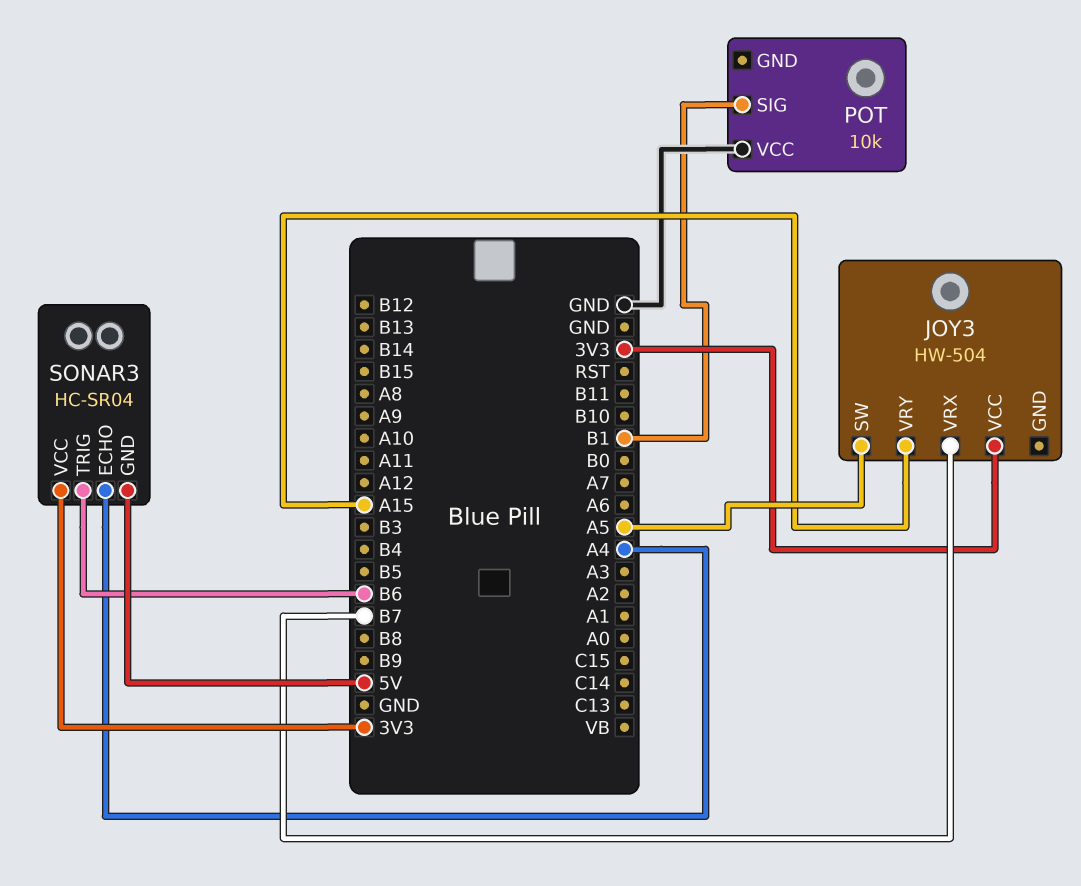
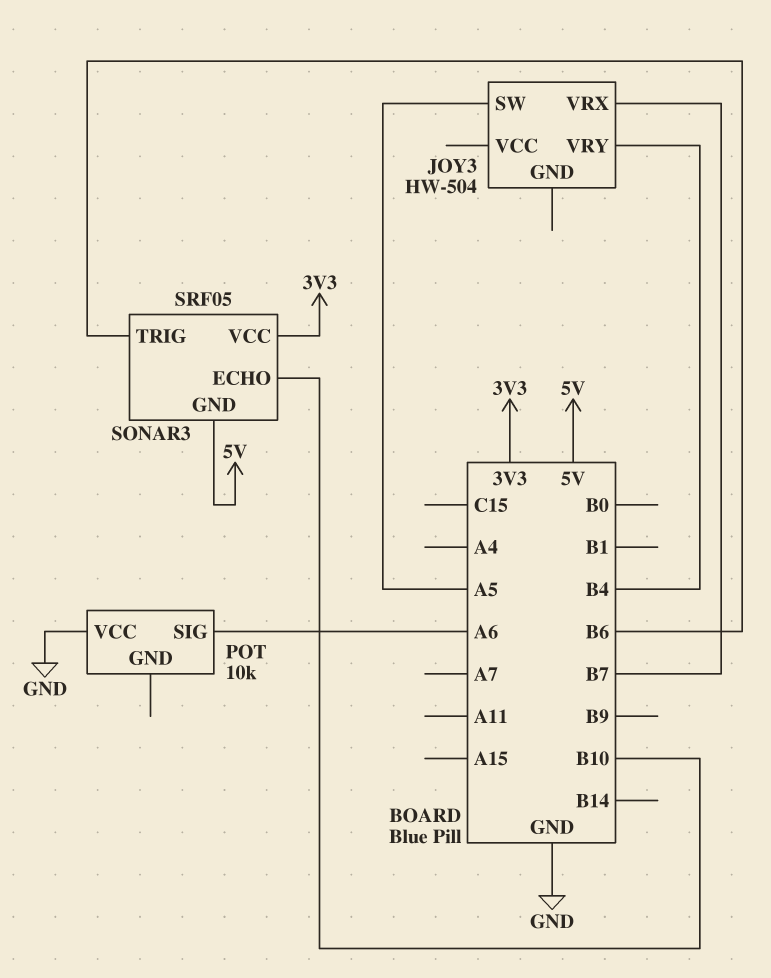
JOY3 pin VCC: 3V3 -> none
JOY3 pin VRY: A15 -> B4
POT pin SIG: B1 -> A6
SONAR3: HC-SR04 -> SRF05
SONAR3 pin ECHO: A4 -> B10

